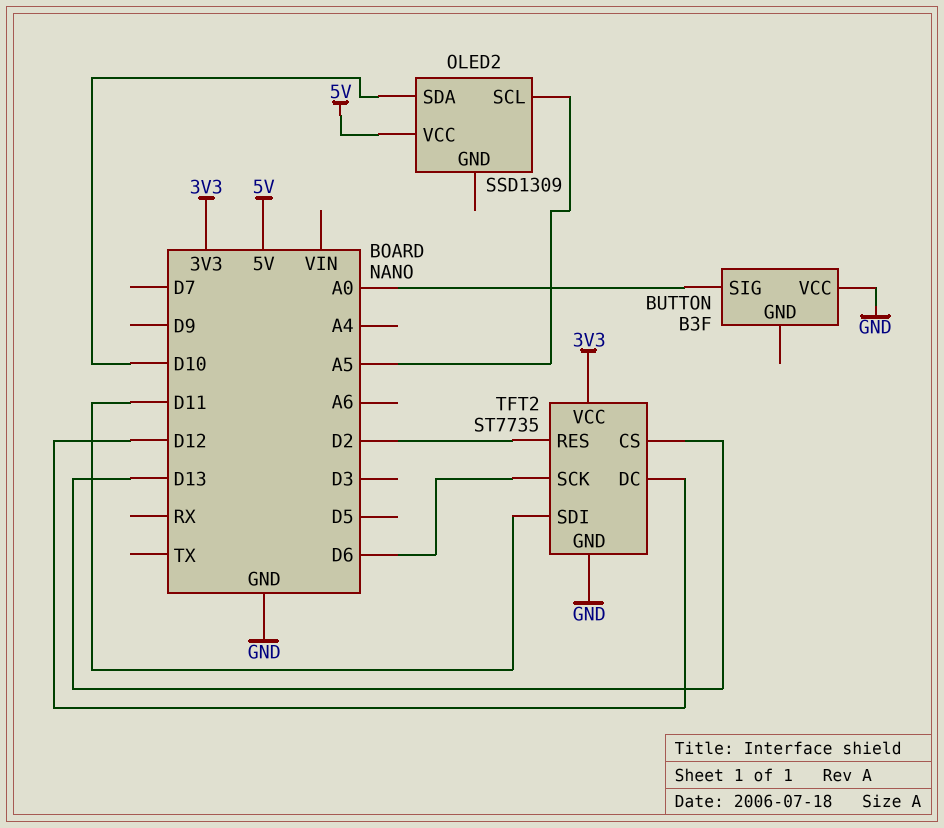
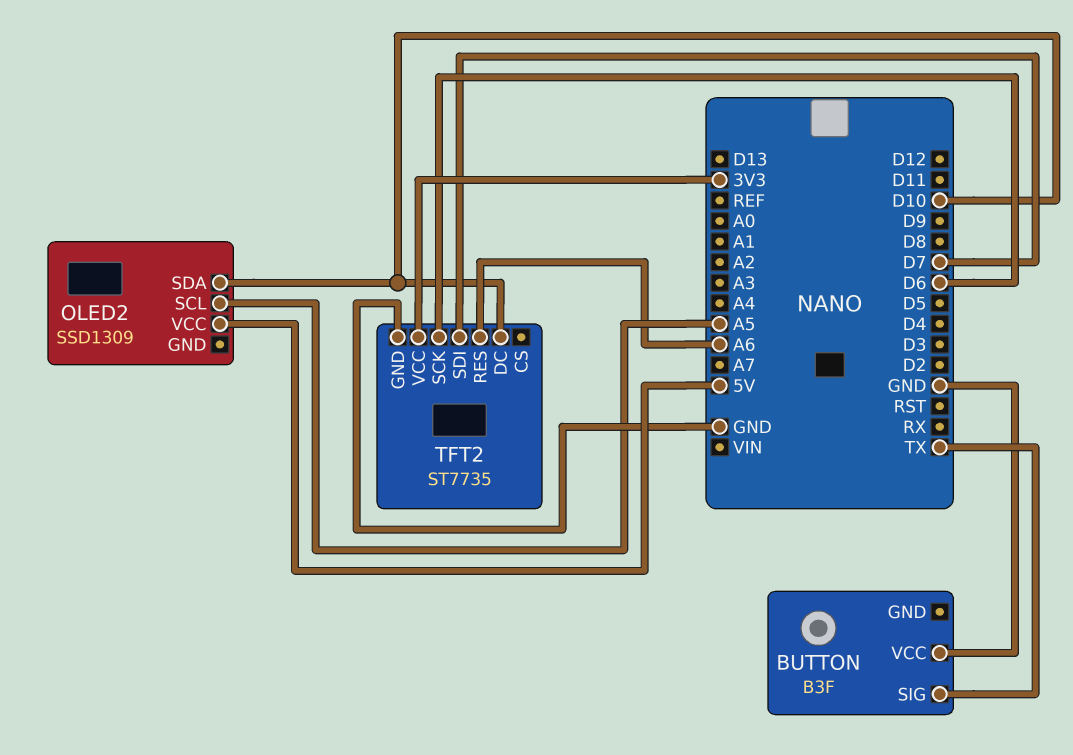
BUTTON pin SIG: A0 -> TX
TFT2 pin CS: D13 -> none
TFT2 pin DC: D12 -> D10
TFT2 pin RES: D2 -> A6
TFT2 pin SDI: D11 -> D7

